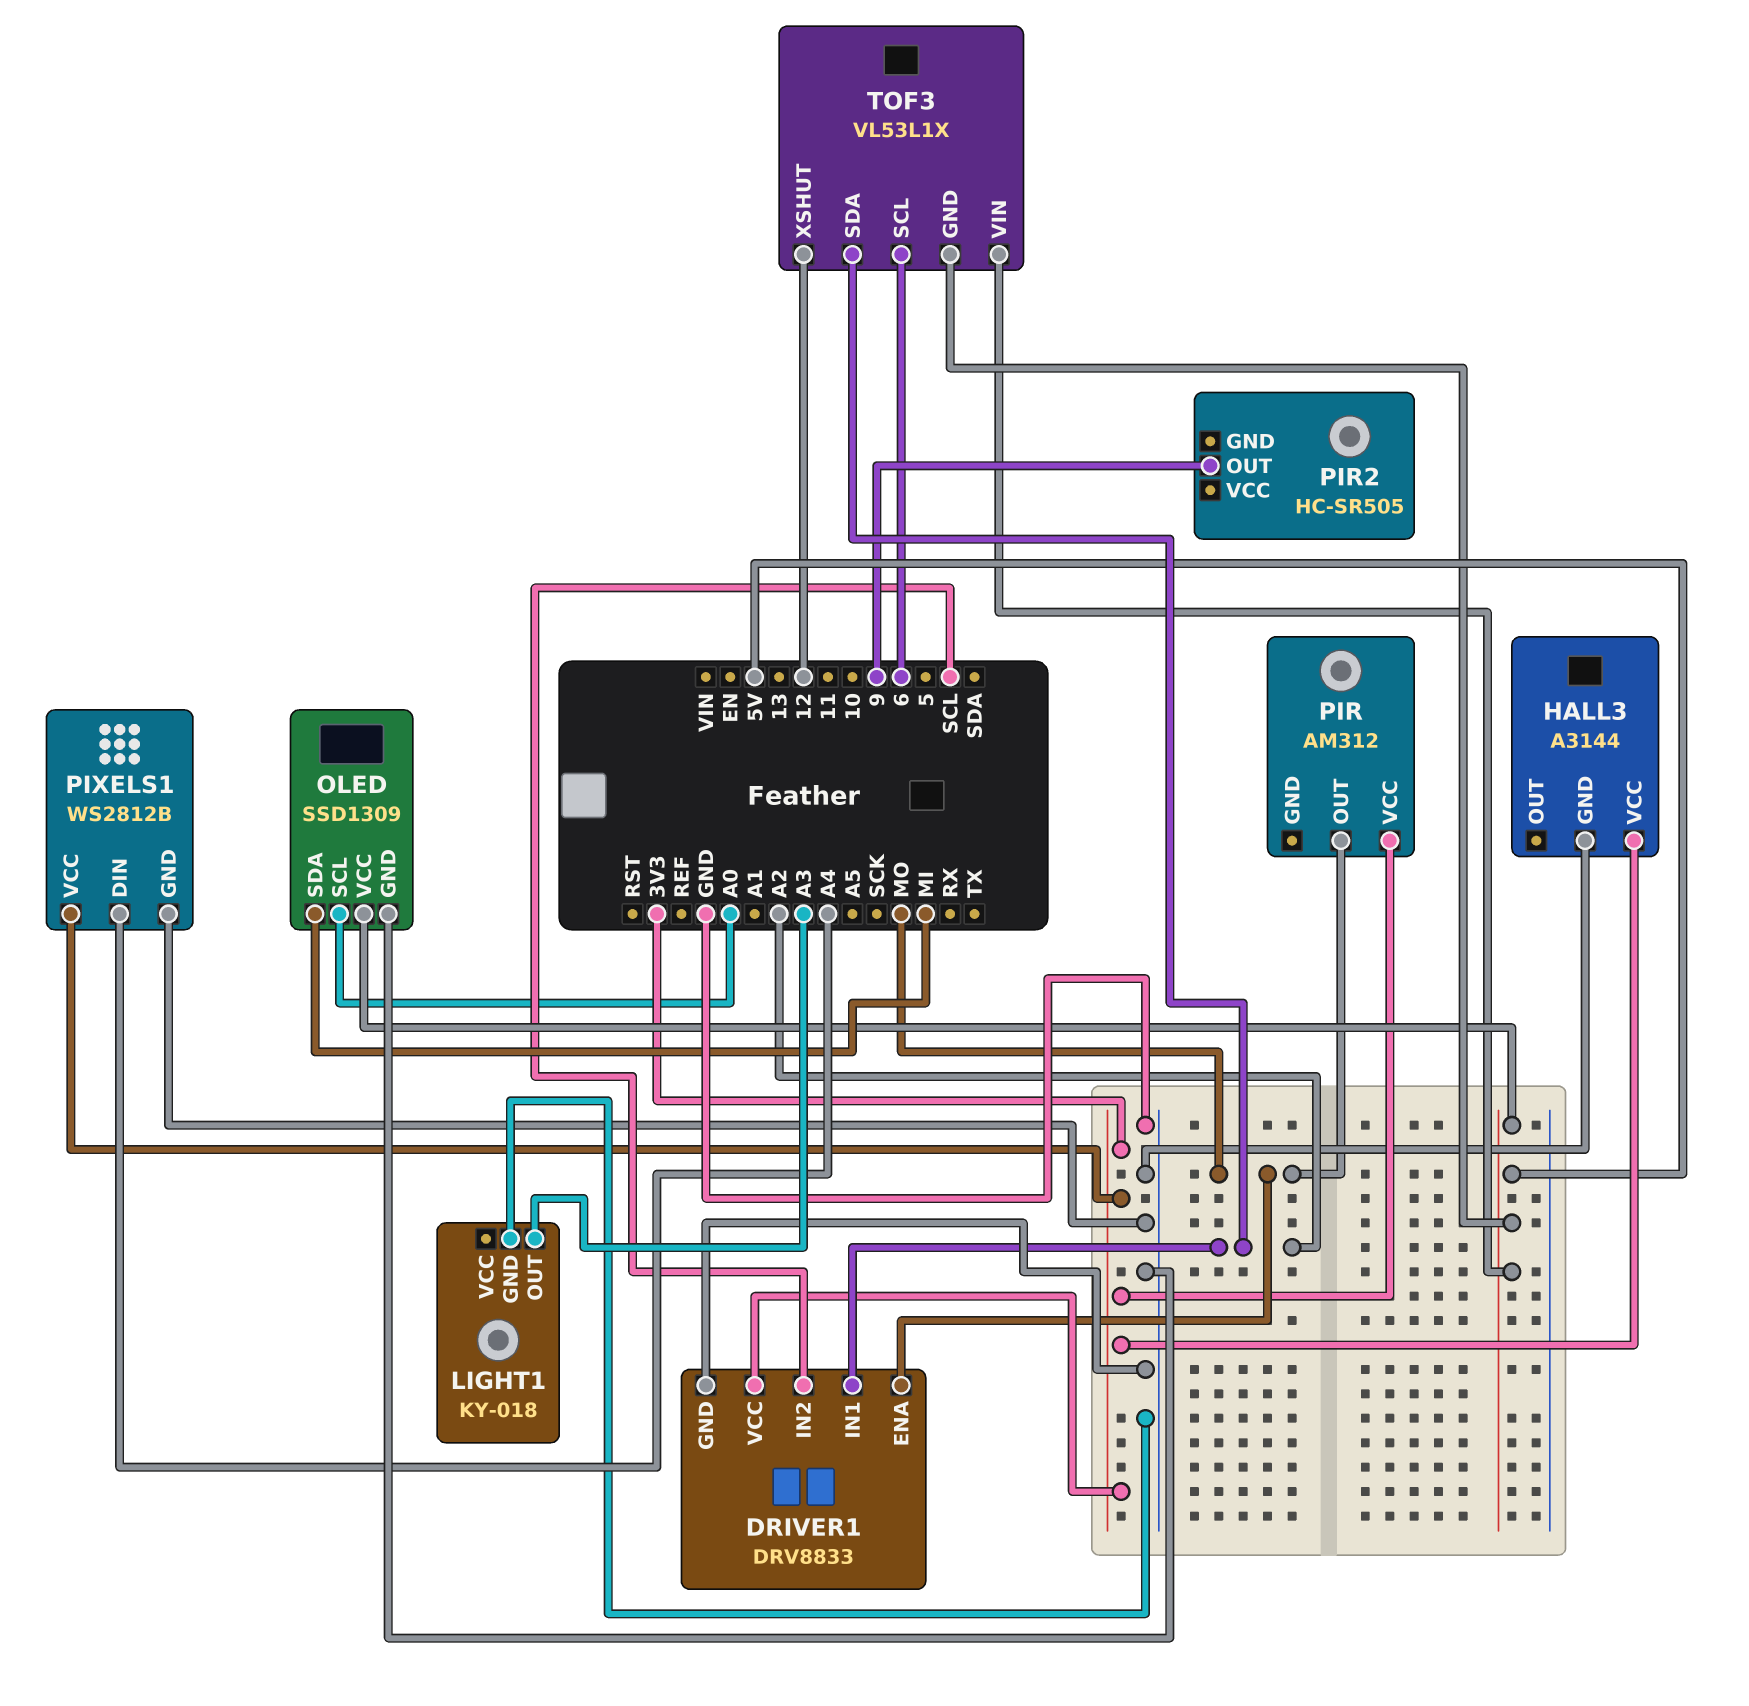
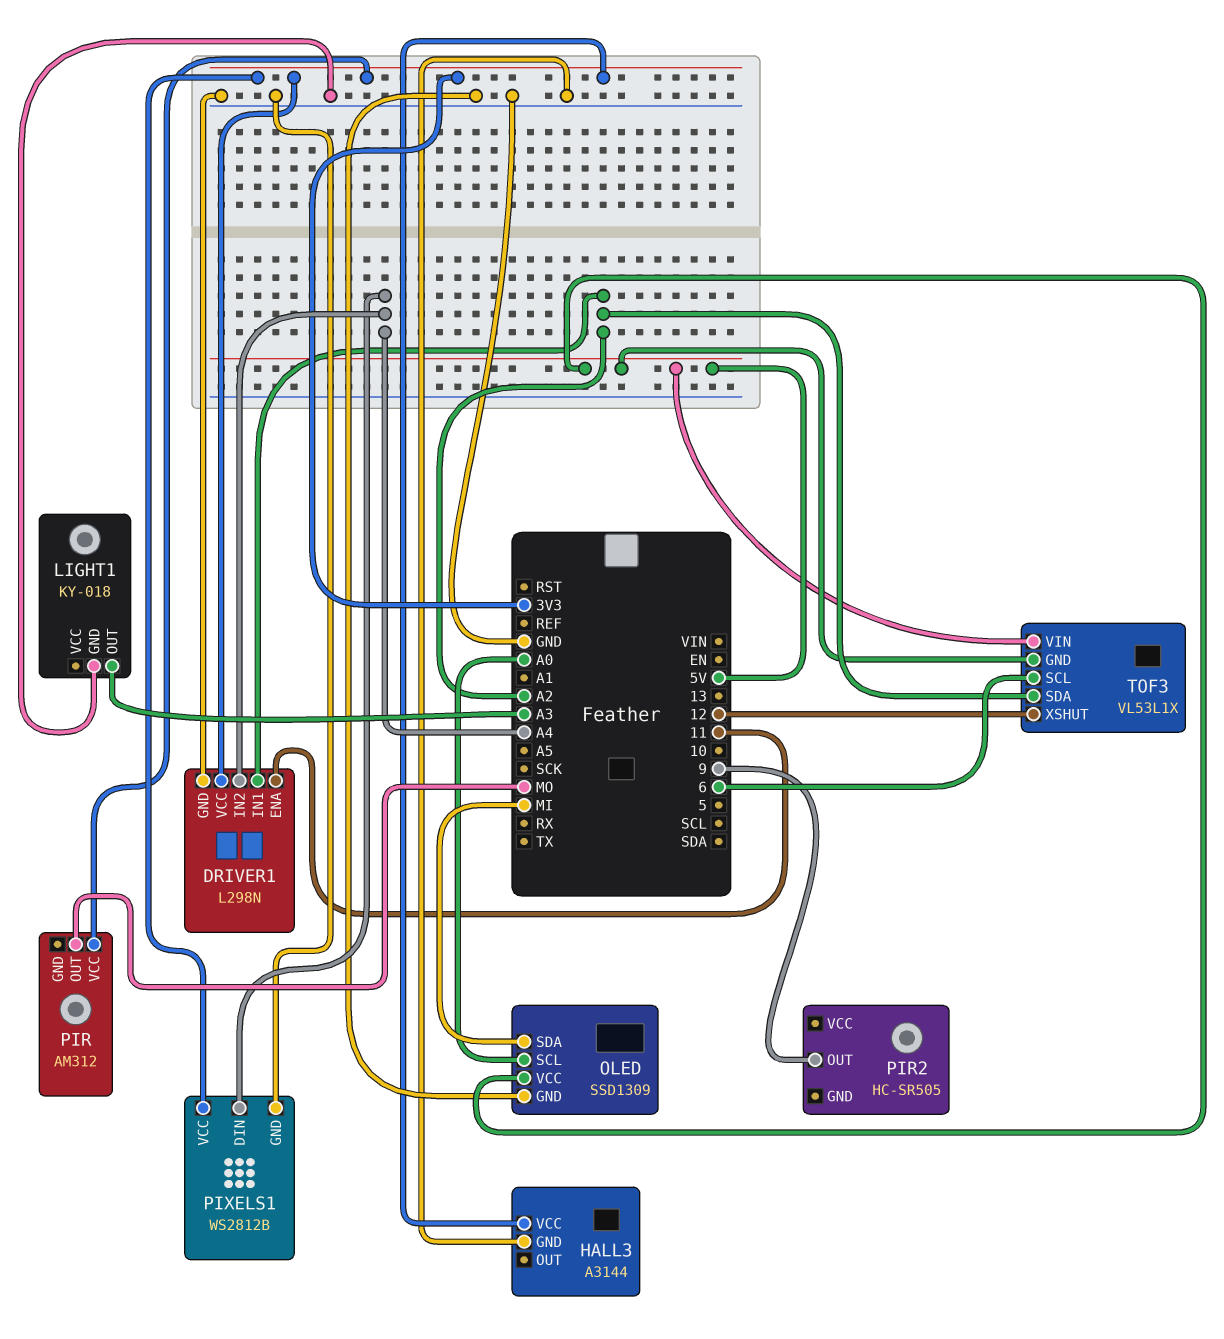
DRIVER1: DRV8833 -> L298N
DRIVER1 pin ENA: MO -> 11
DRIVER1 pin IN2: SCL -> A4

